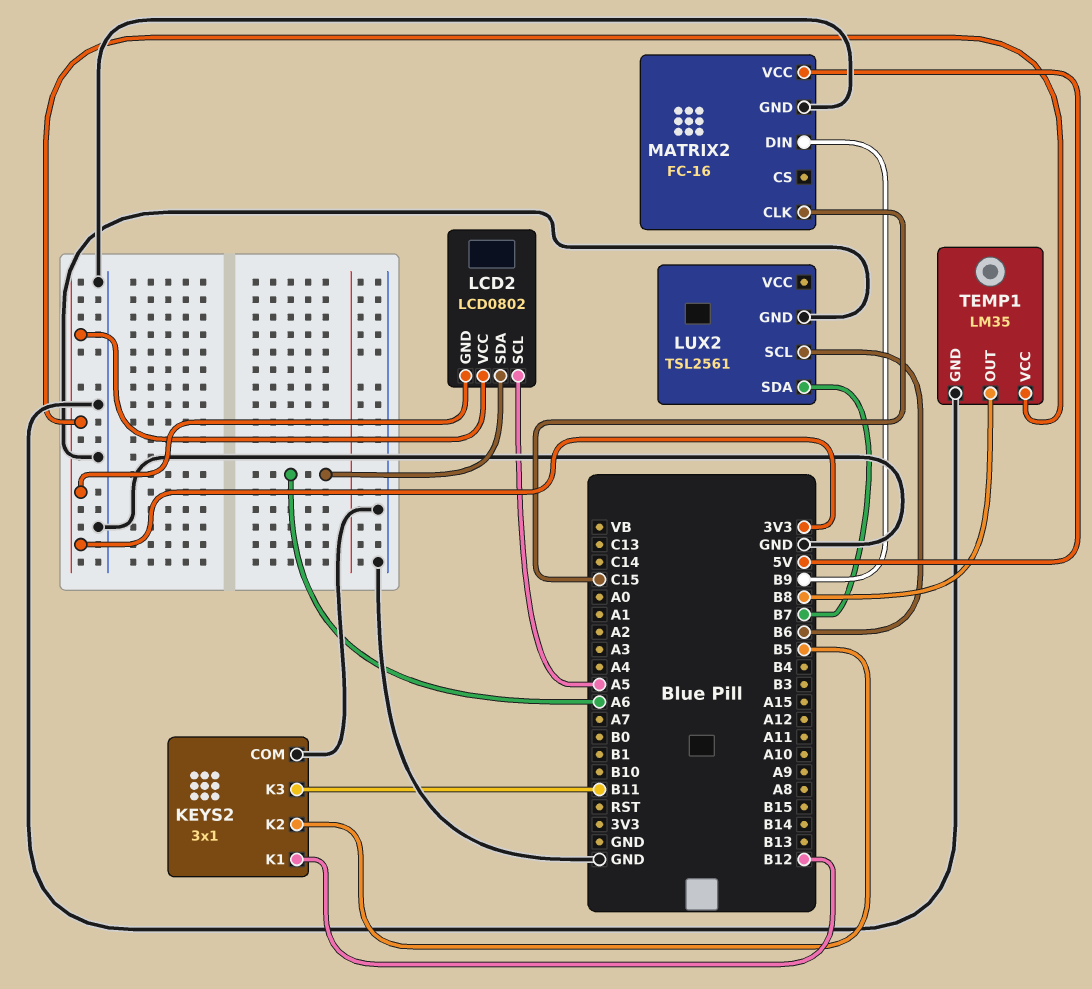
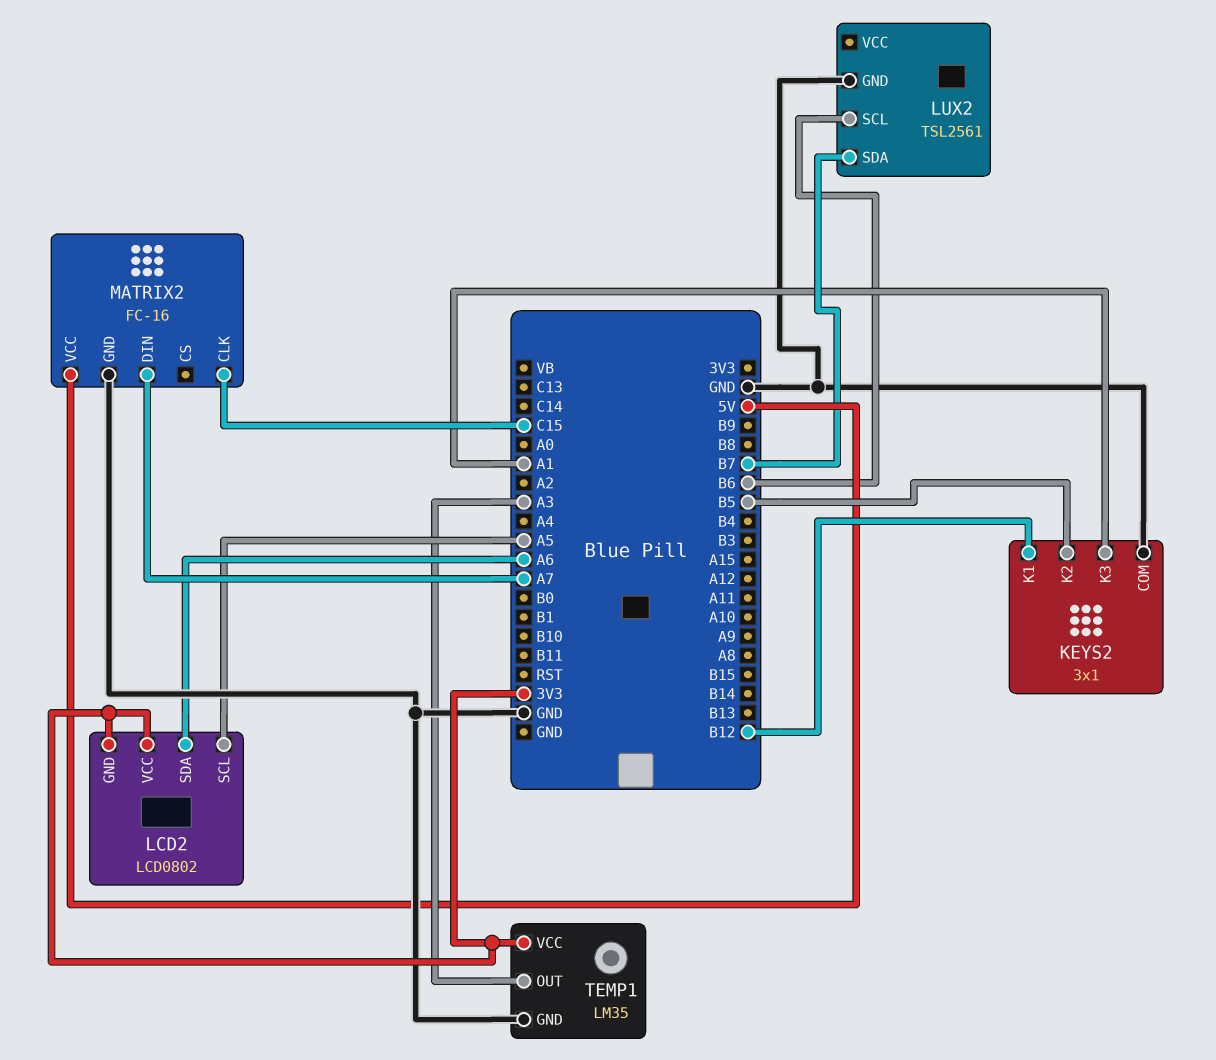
KEYS2 pin K3: B11 -> A1
MATRIX2 pin DIN: B9 -> A7
TEMP1 pin OUT: B8 -> A3

